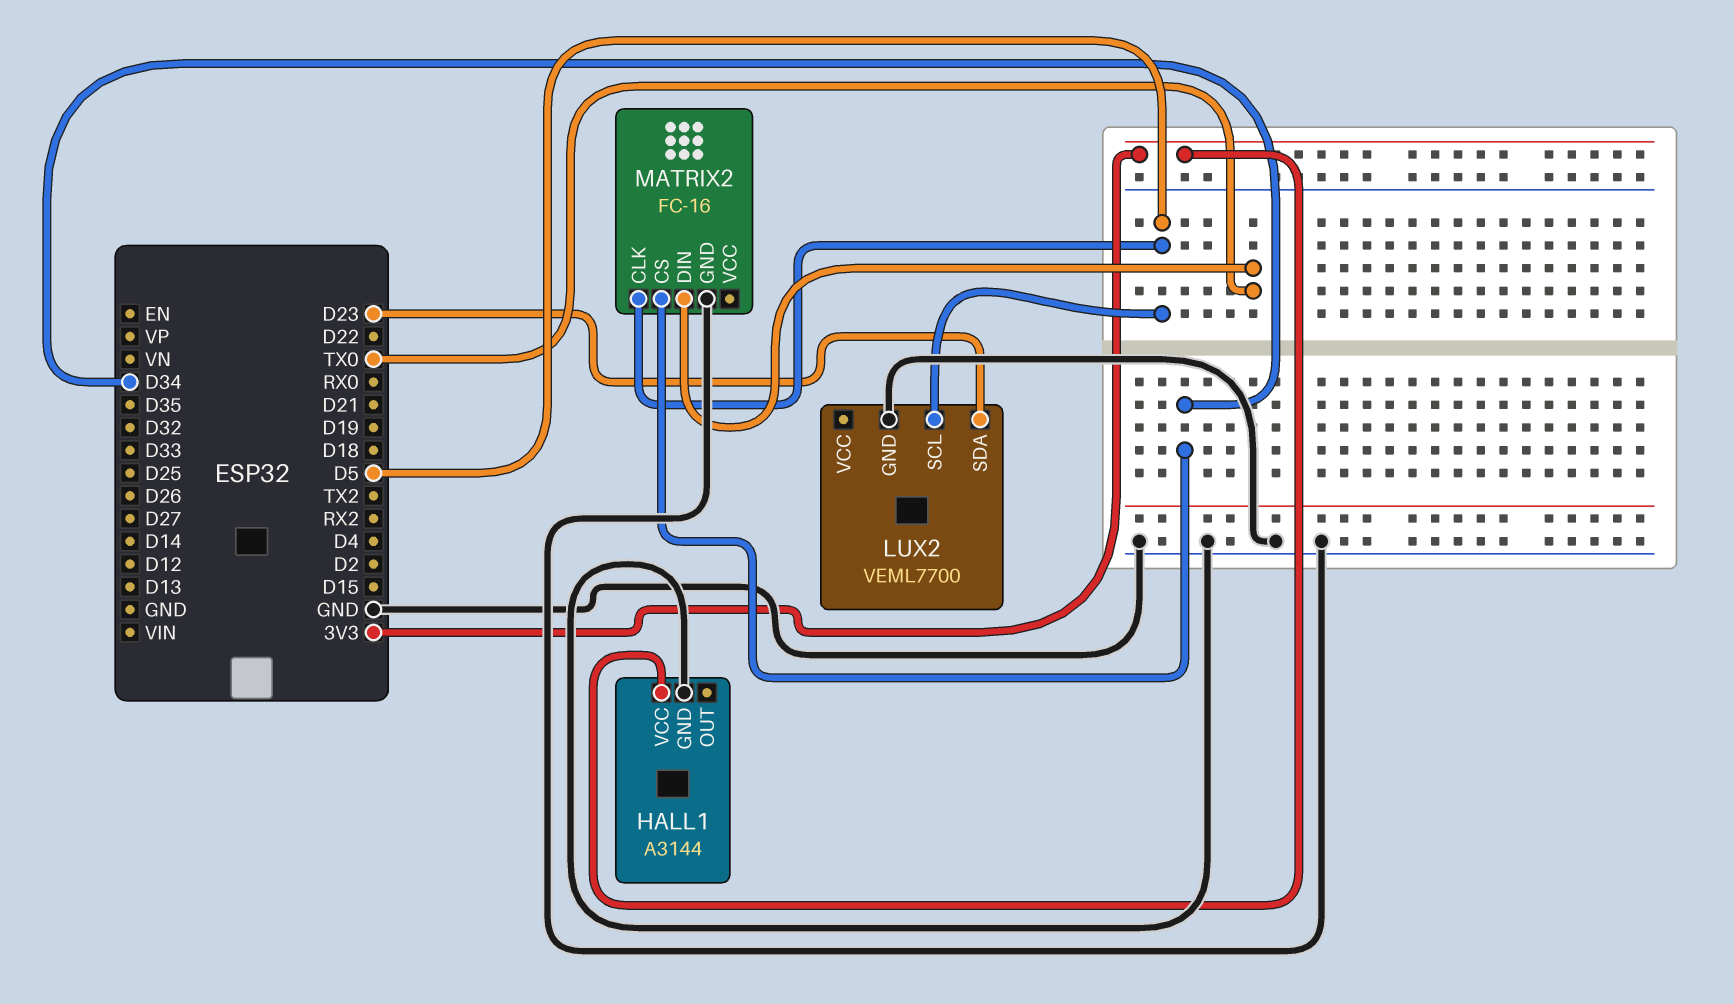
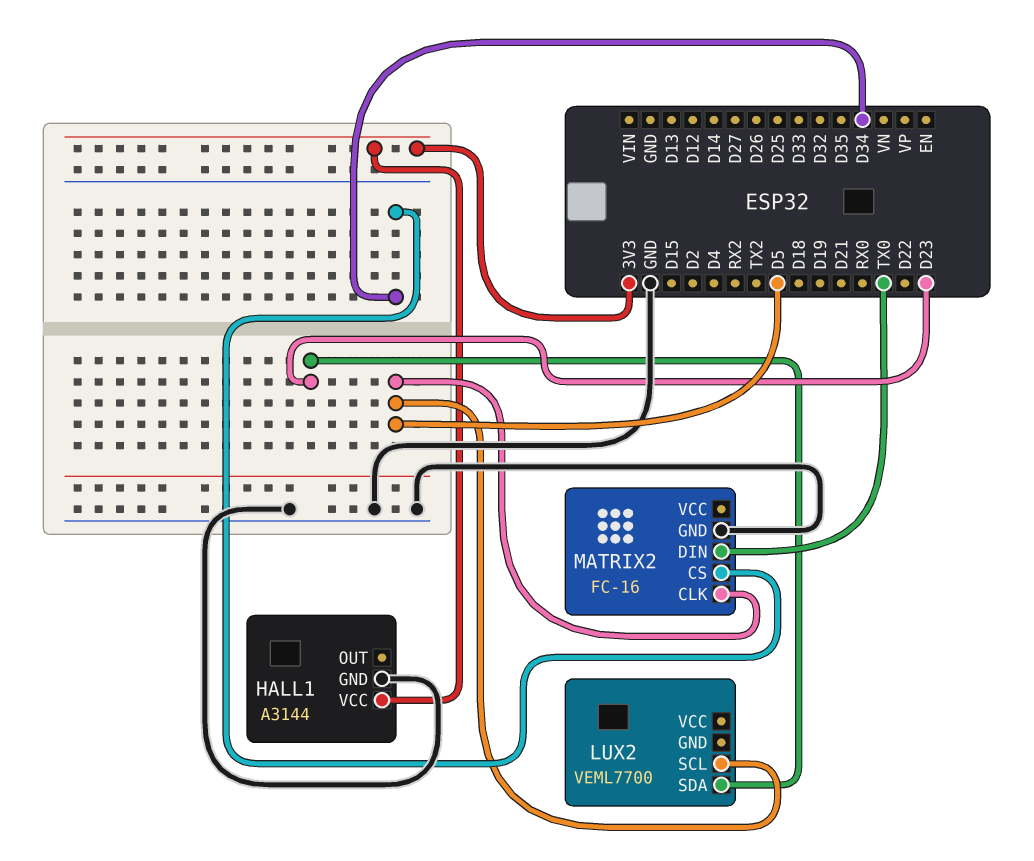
LUX2 pin GND: GND -> none

